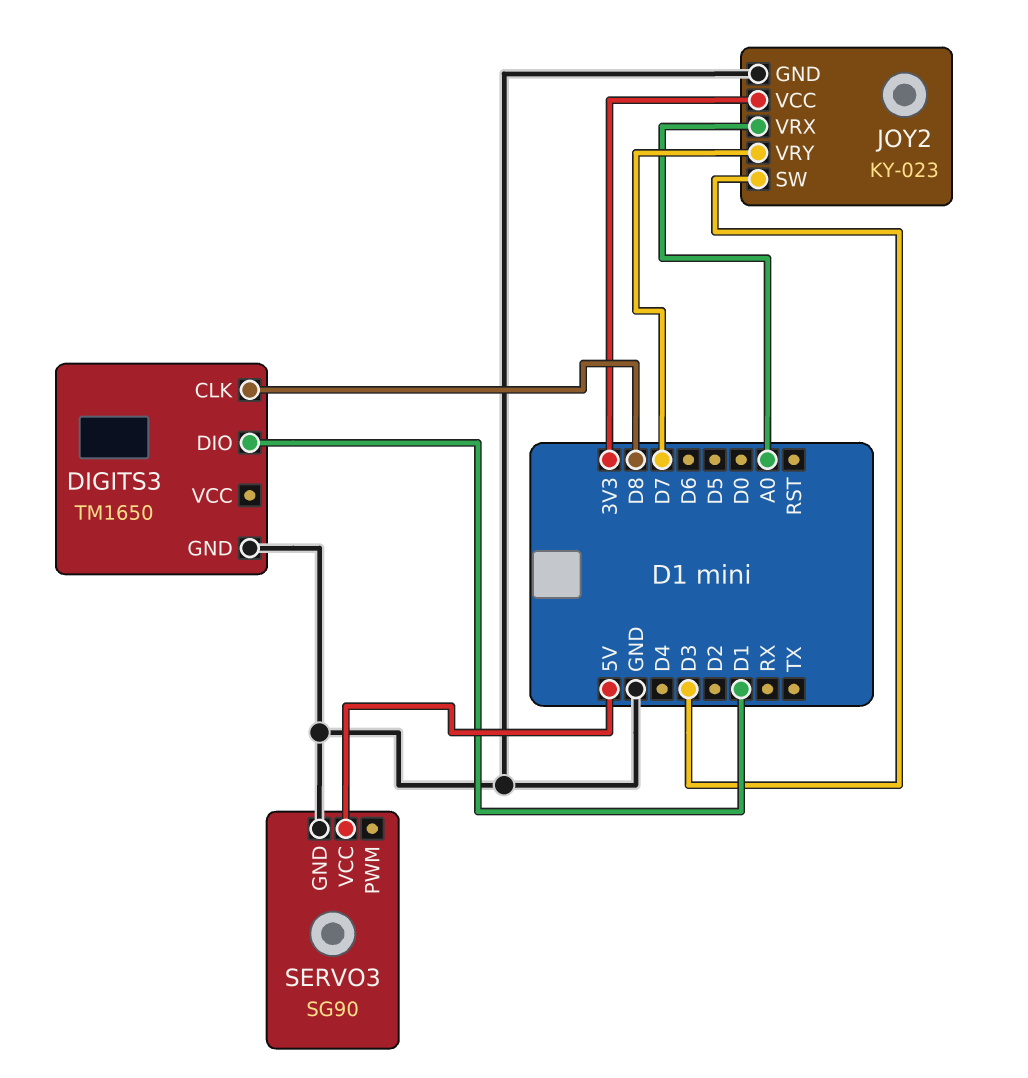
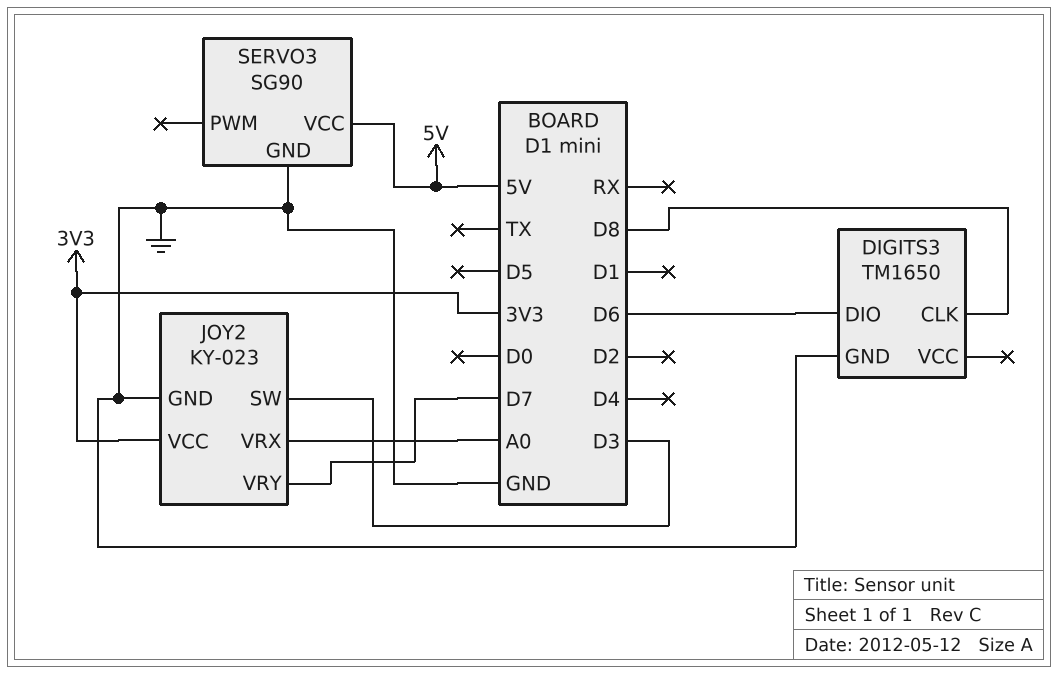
DIGITS3 pin DIO: D1 -> D6

